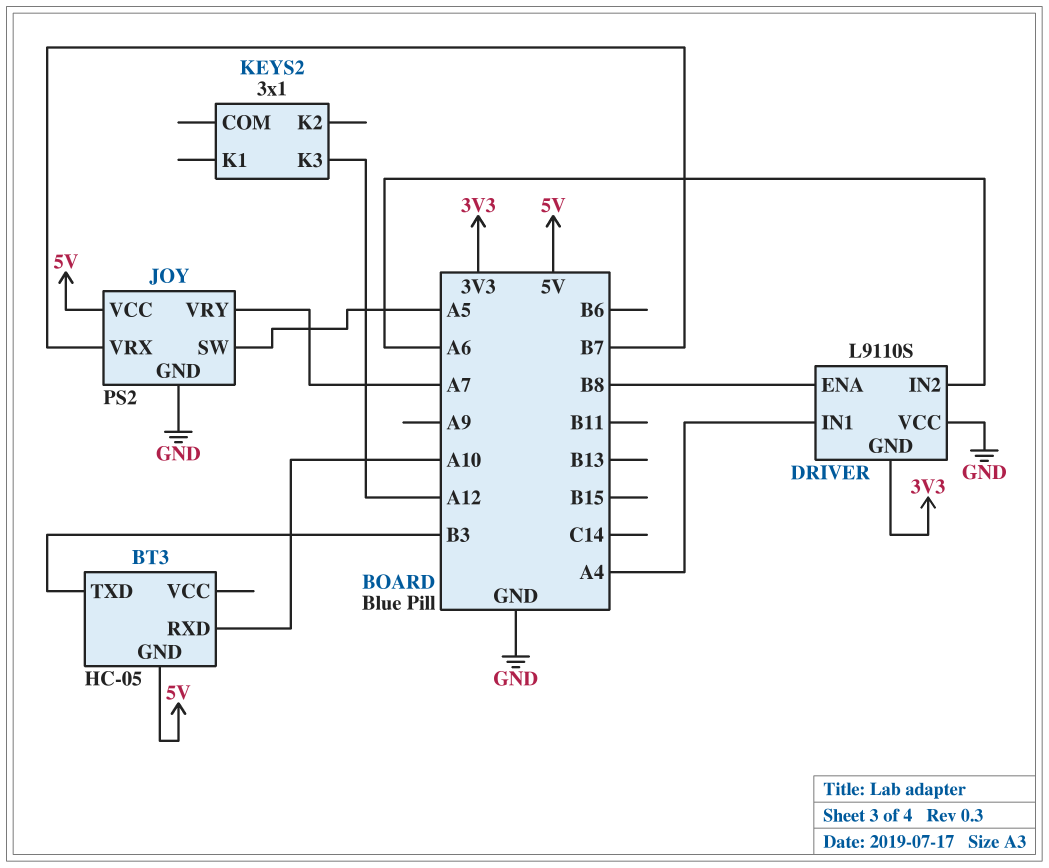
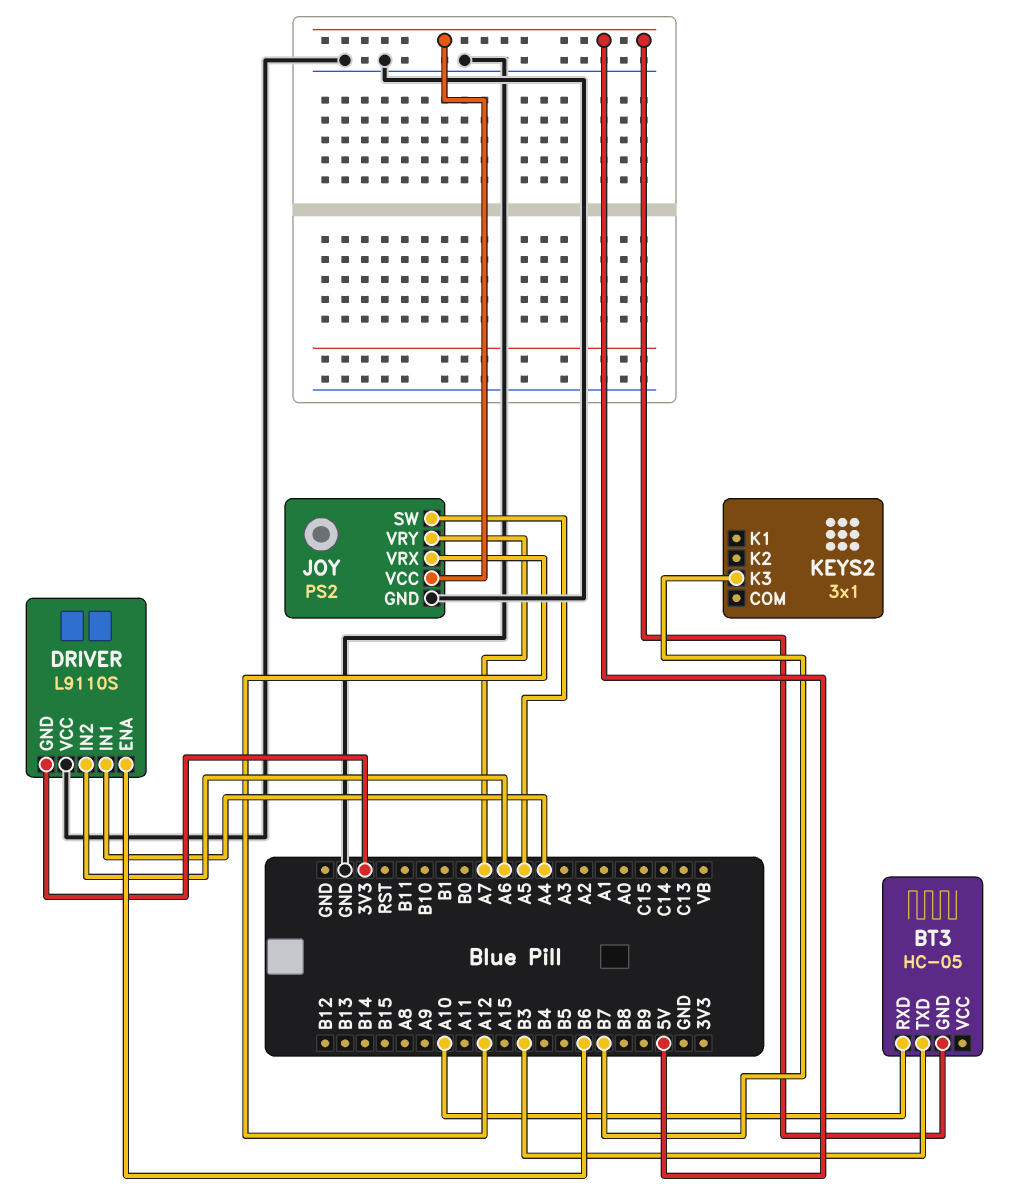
DRIVER pin ENA: B8 -> B6
JOY pin VRX: B7 -> A12
KEYS2 pin K3: A12 -> B7

